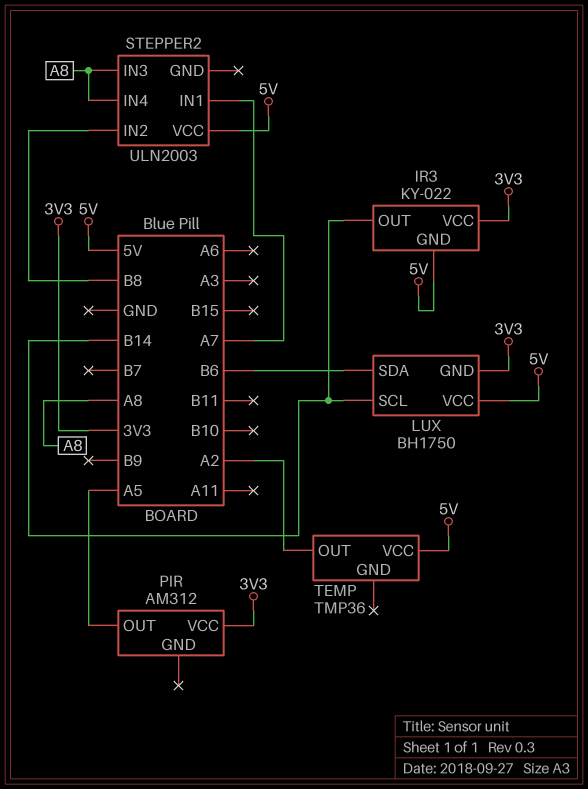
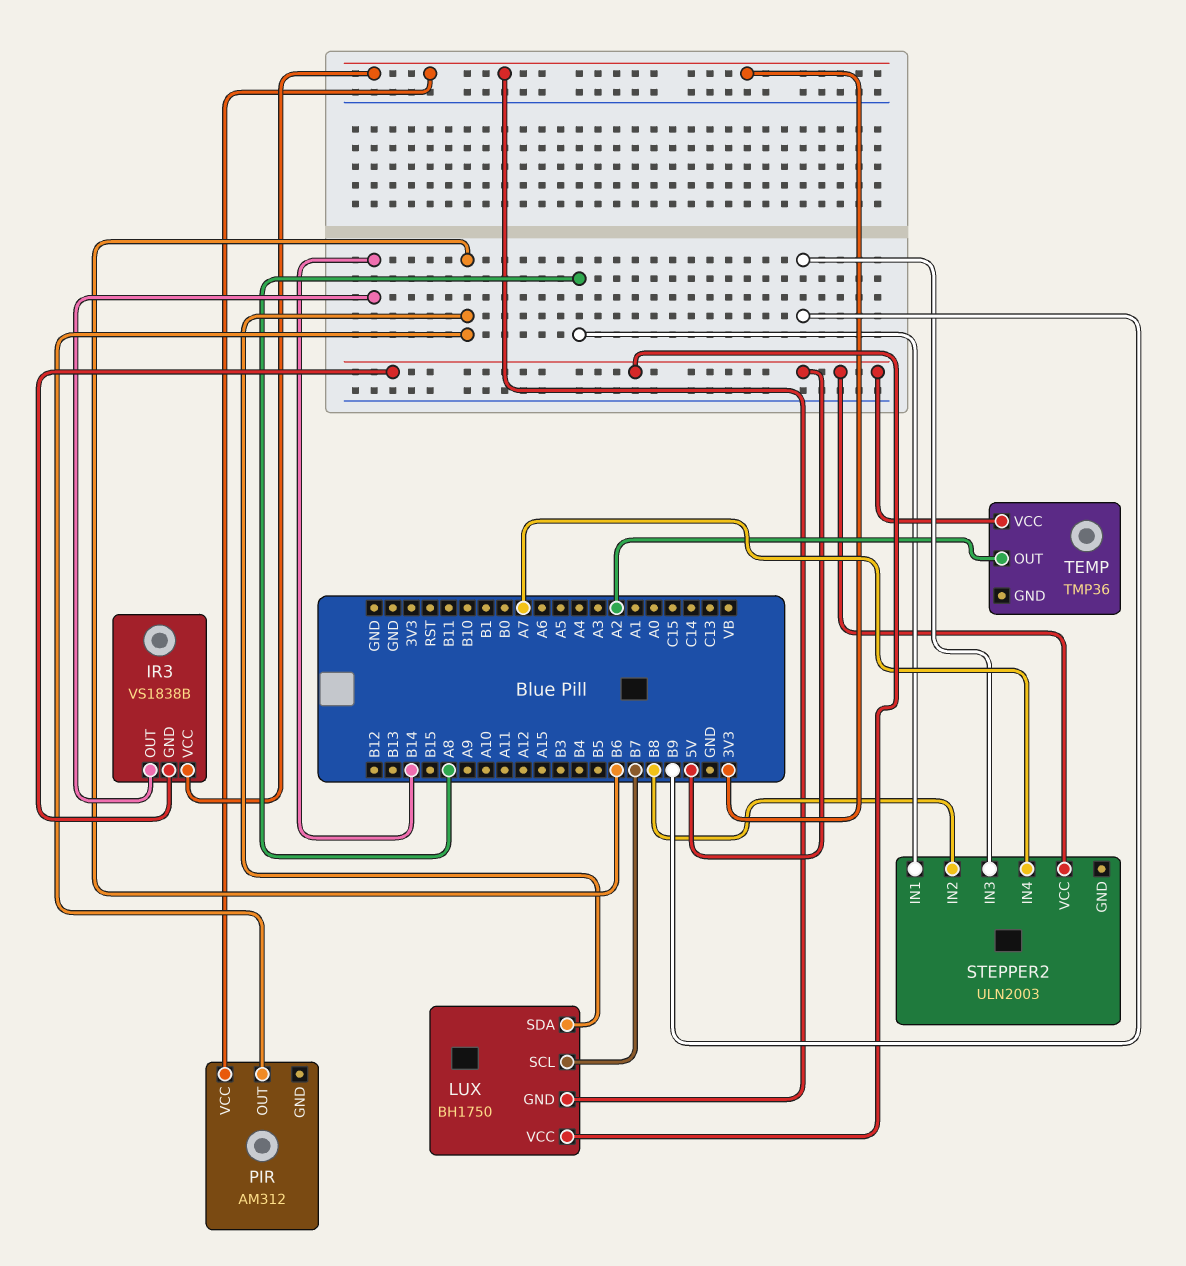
IR3: KY-022 -> VS1838B
LUX pin SCL: B14 -> B7
PIR pin OUT: A5 -> B6
STEPPER2 pin IN1: A7 -> A8
STEPPER2 pin IN3: A8 -> B9
STEPPER2 pin IN4: A8 -> A7

